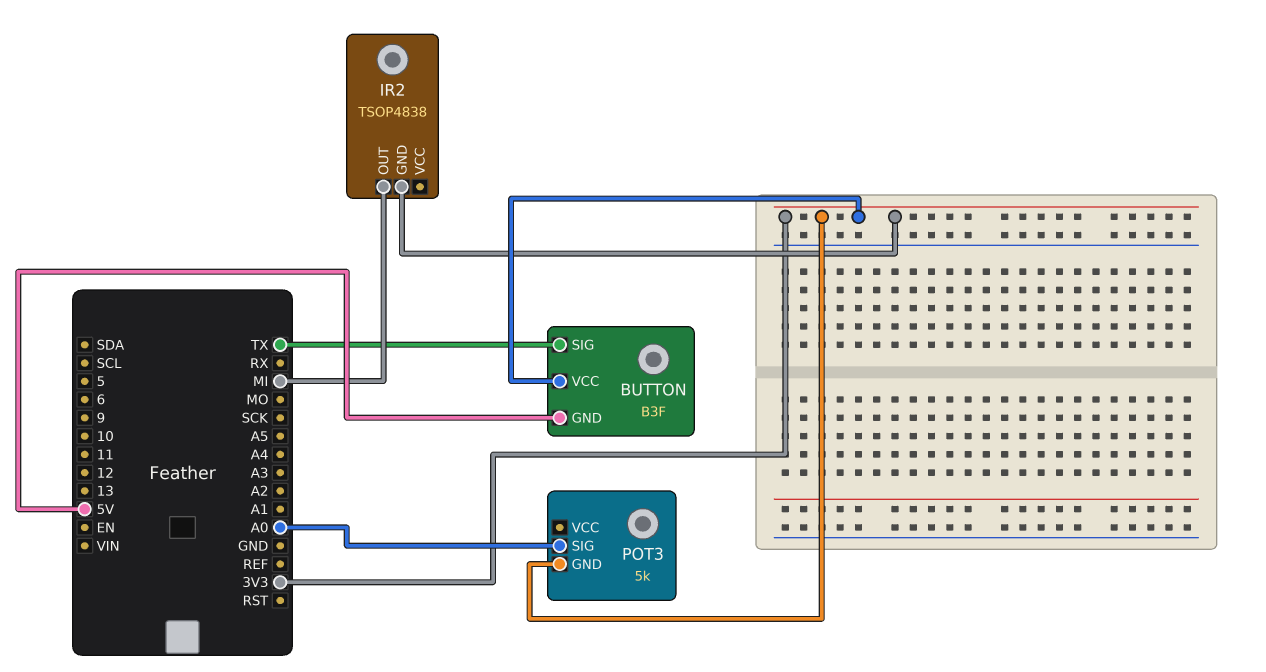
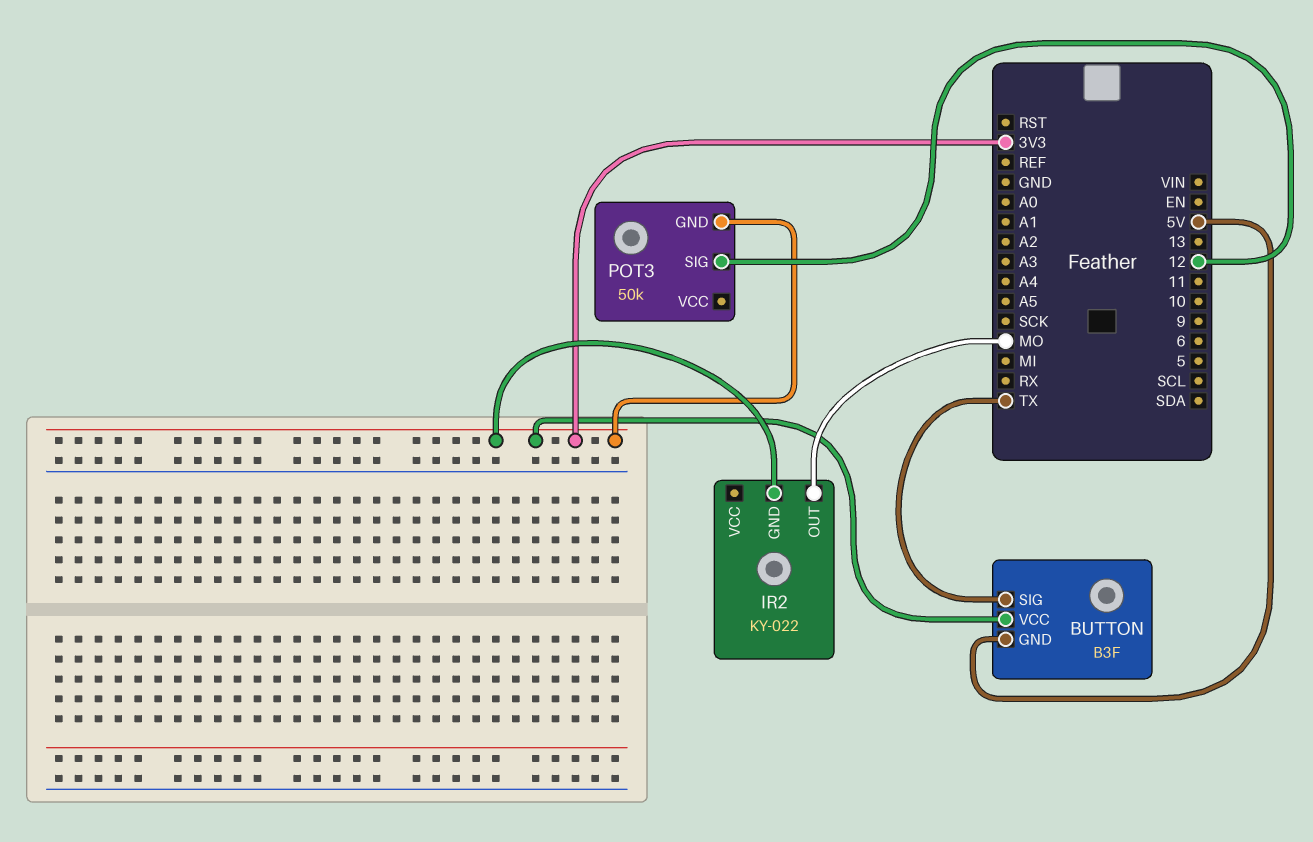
IR2: TSOP4838 -> KY-022
IR2 pin OUT: MI -> MO
POT3: 5k -> 50k
POT3 pin SIG: A0 -> 12

